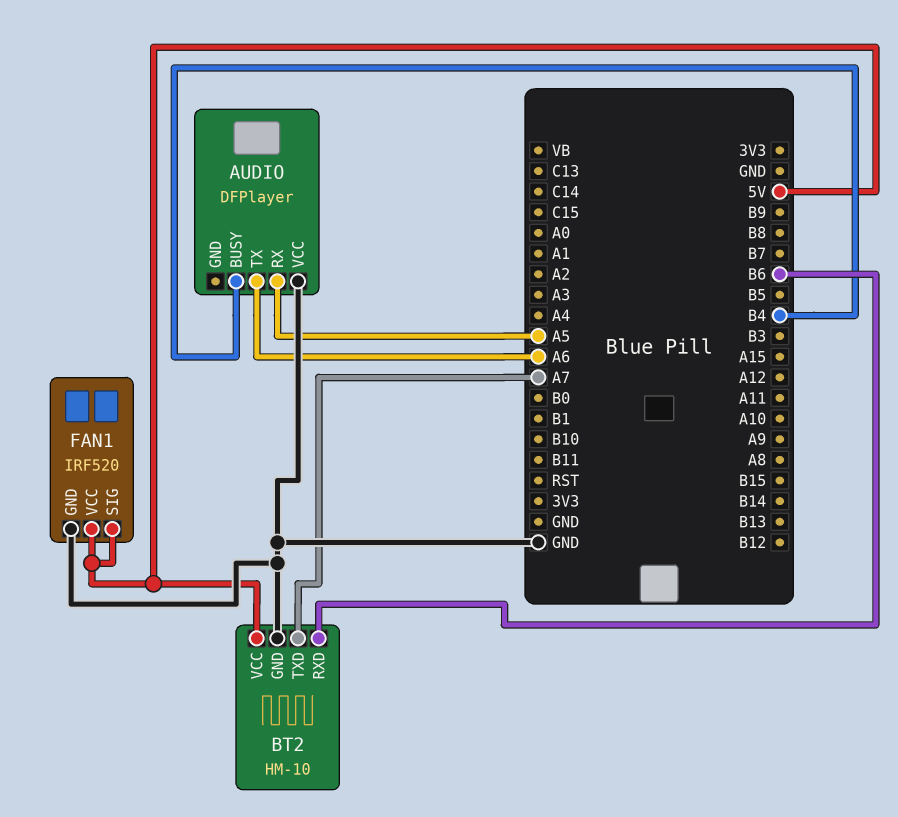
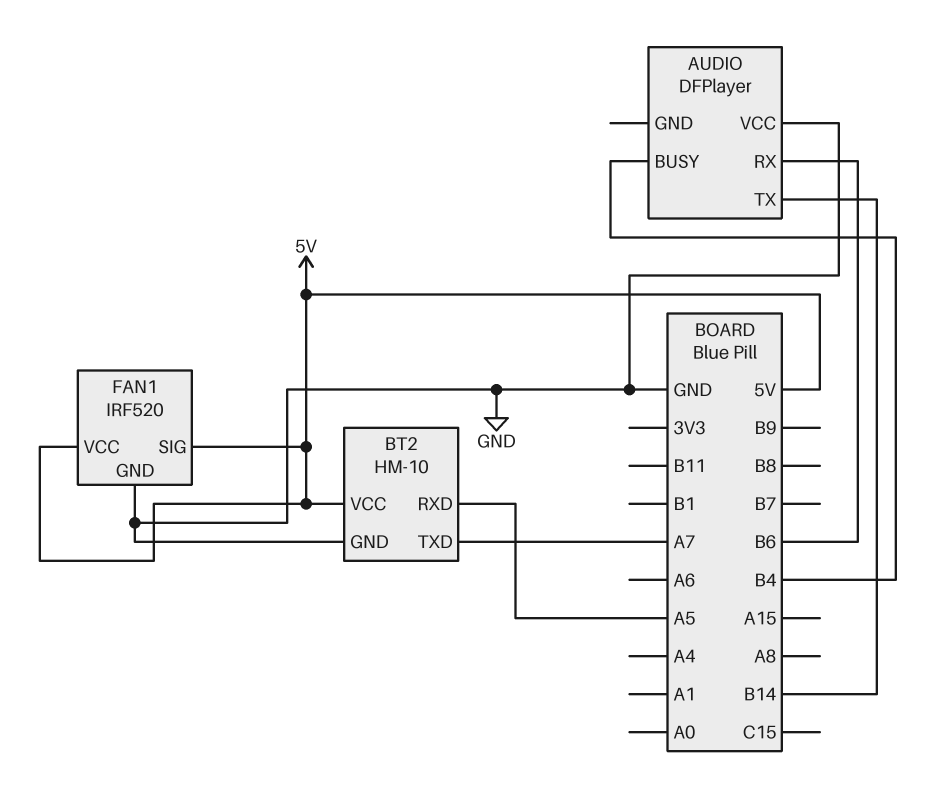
AUDIO pin RX: A5 -> B6
AUDIO pin TX: A6 -> B14
BT2 pin RXD: B6 -> A5

